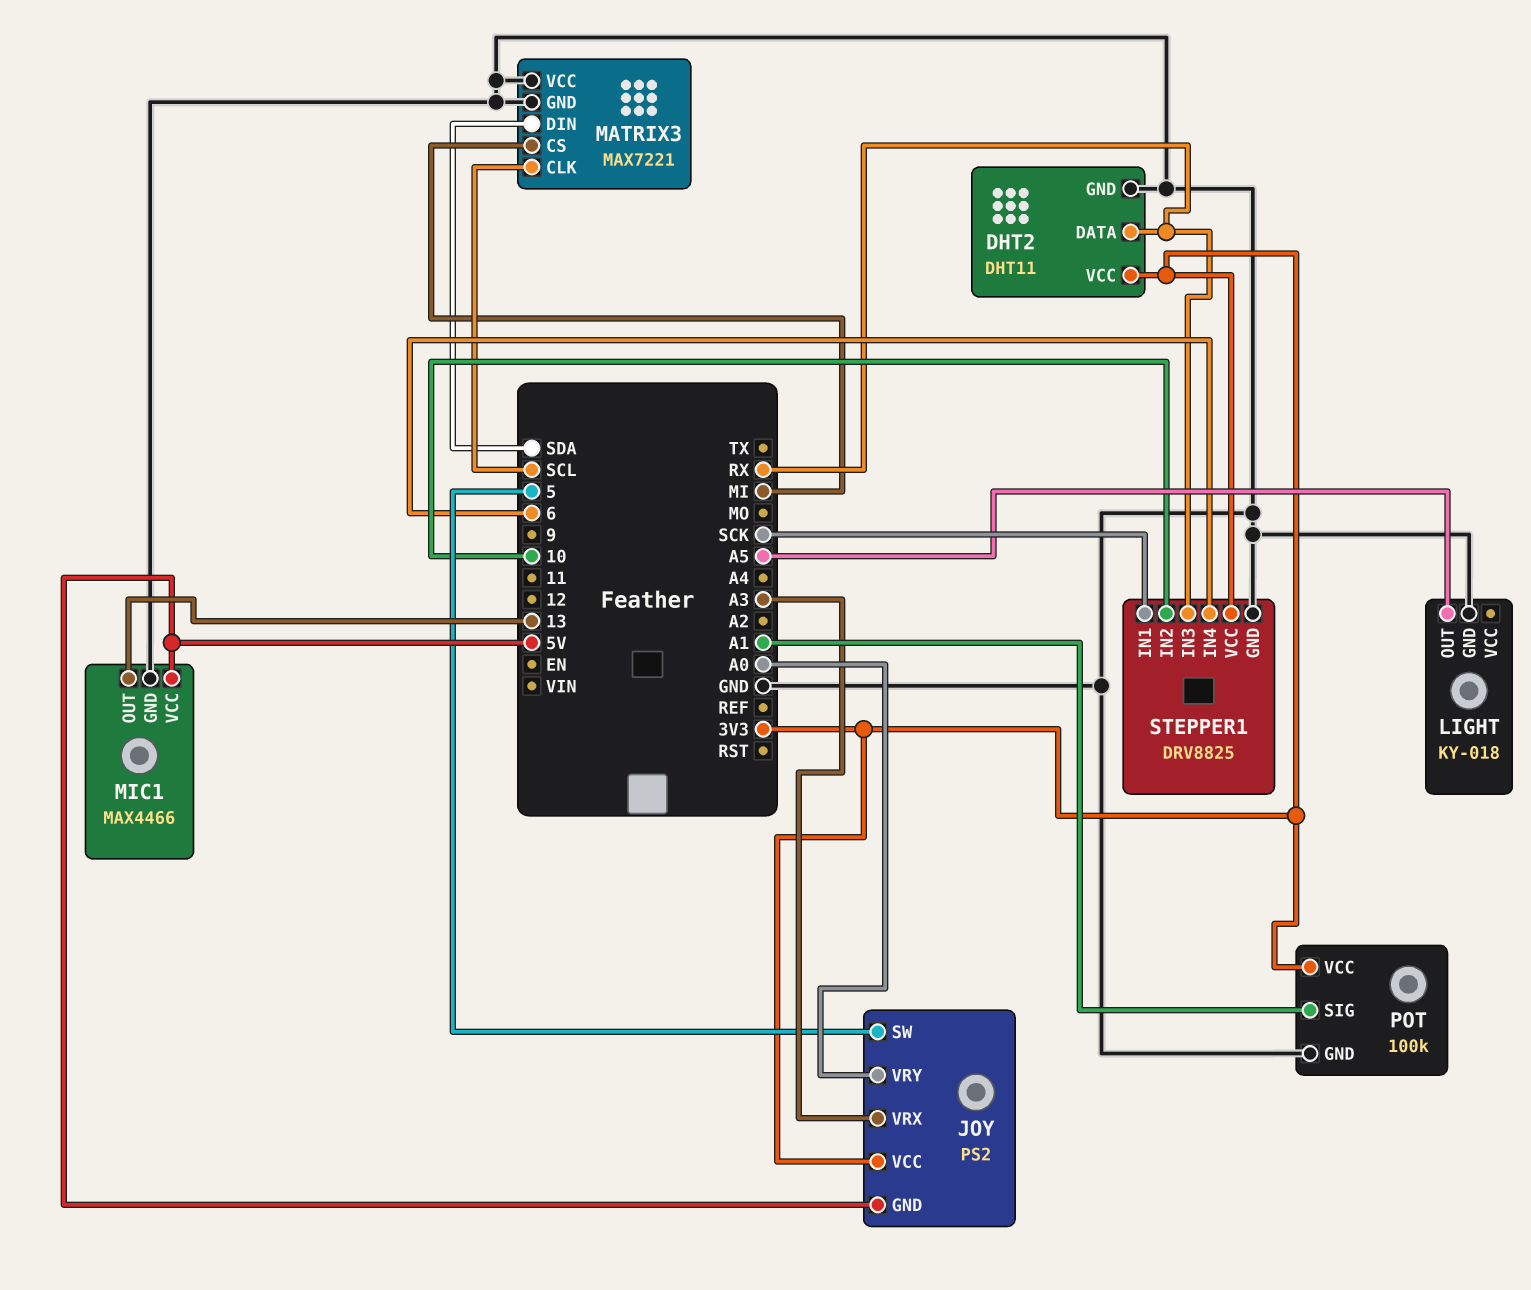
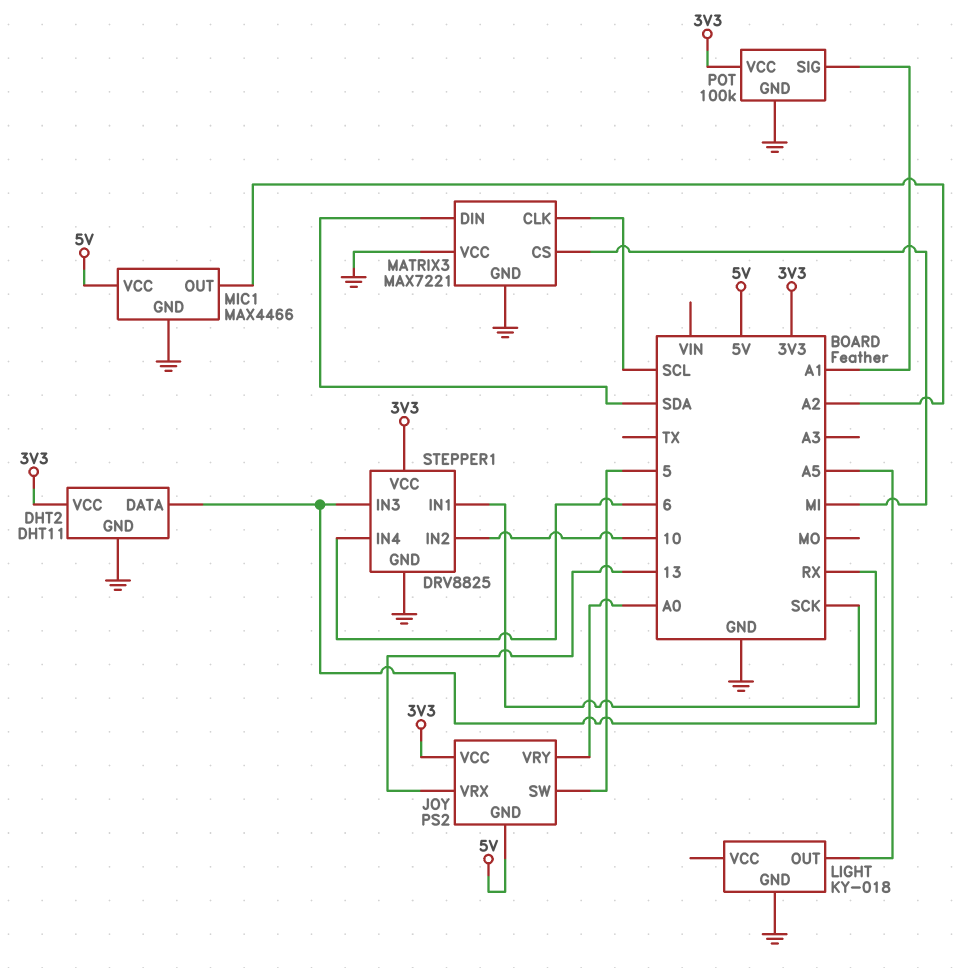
JOY pin VRX: A3 -> 13
MIC1 pin OUT: 13 -> A2

